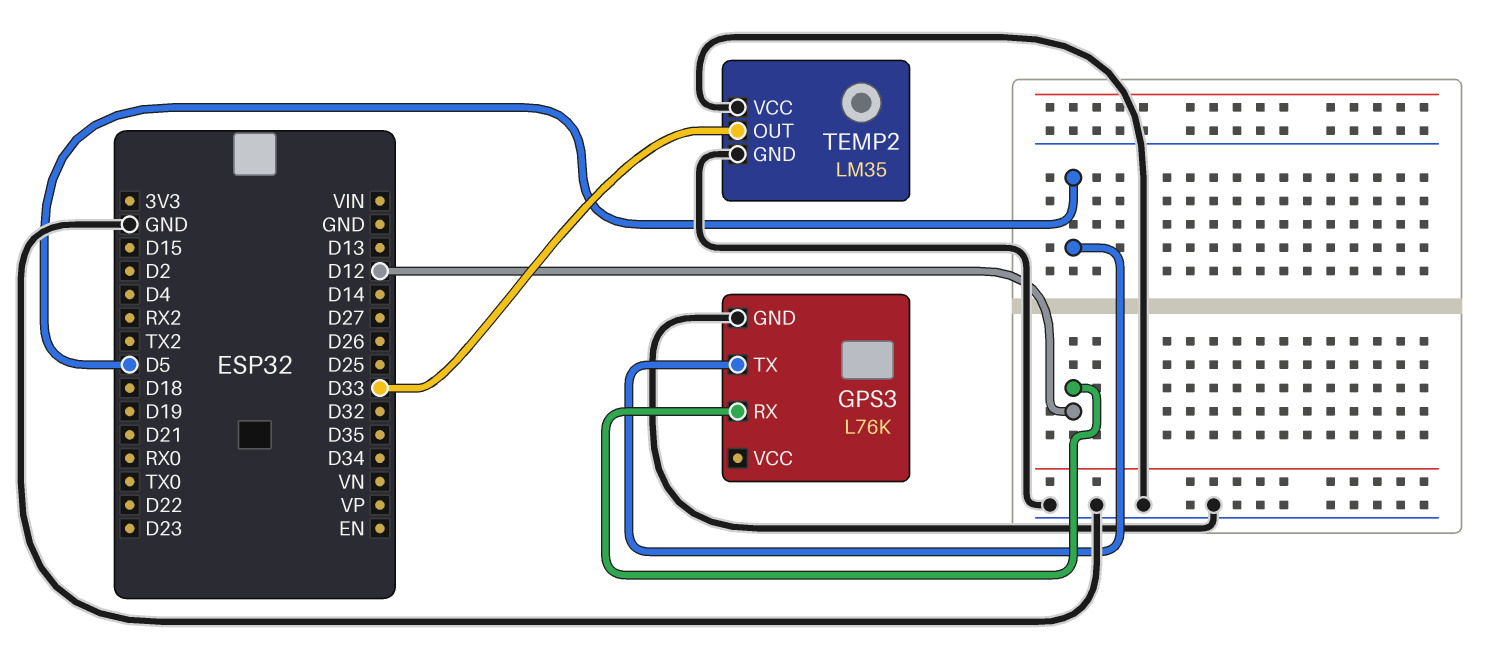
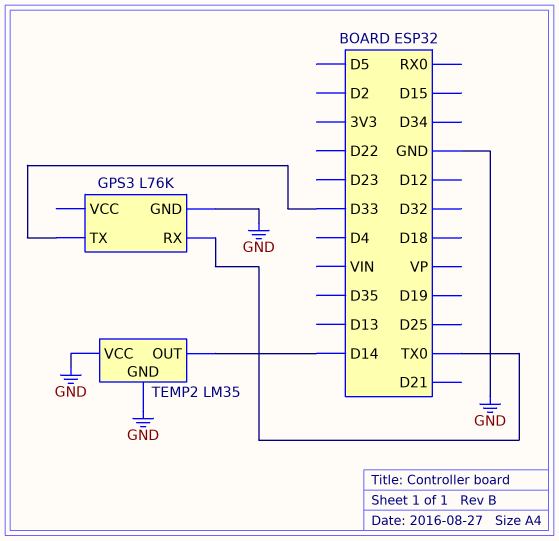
GPS3 pin RX: D12 -> TX0
GPS3 pin TX: D5 -> D33
TEMP2 pin OUT: D33 -> D14

